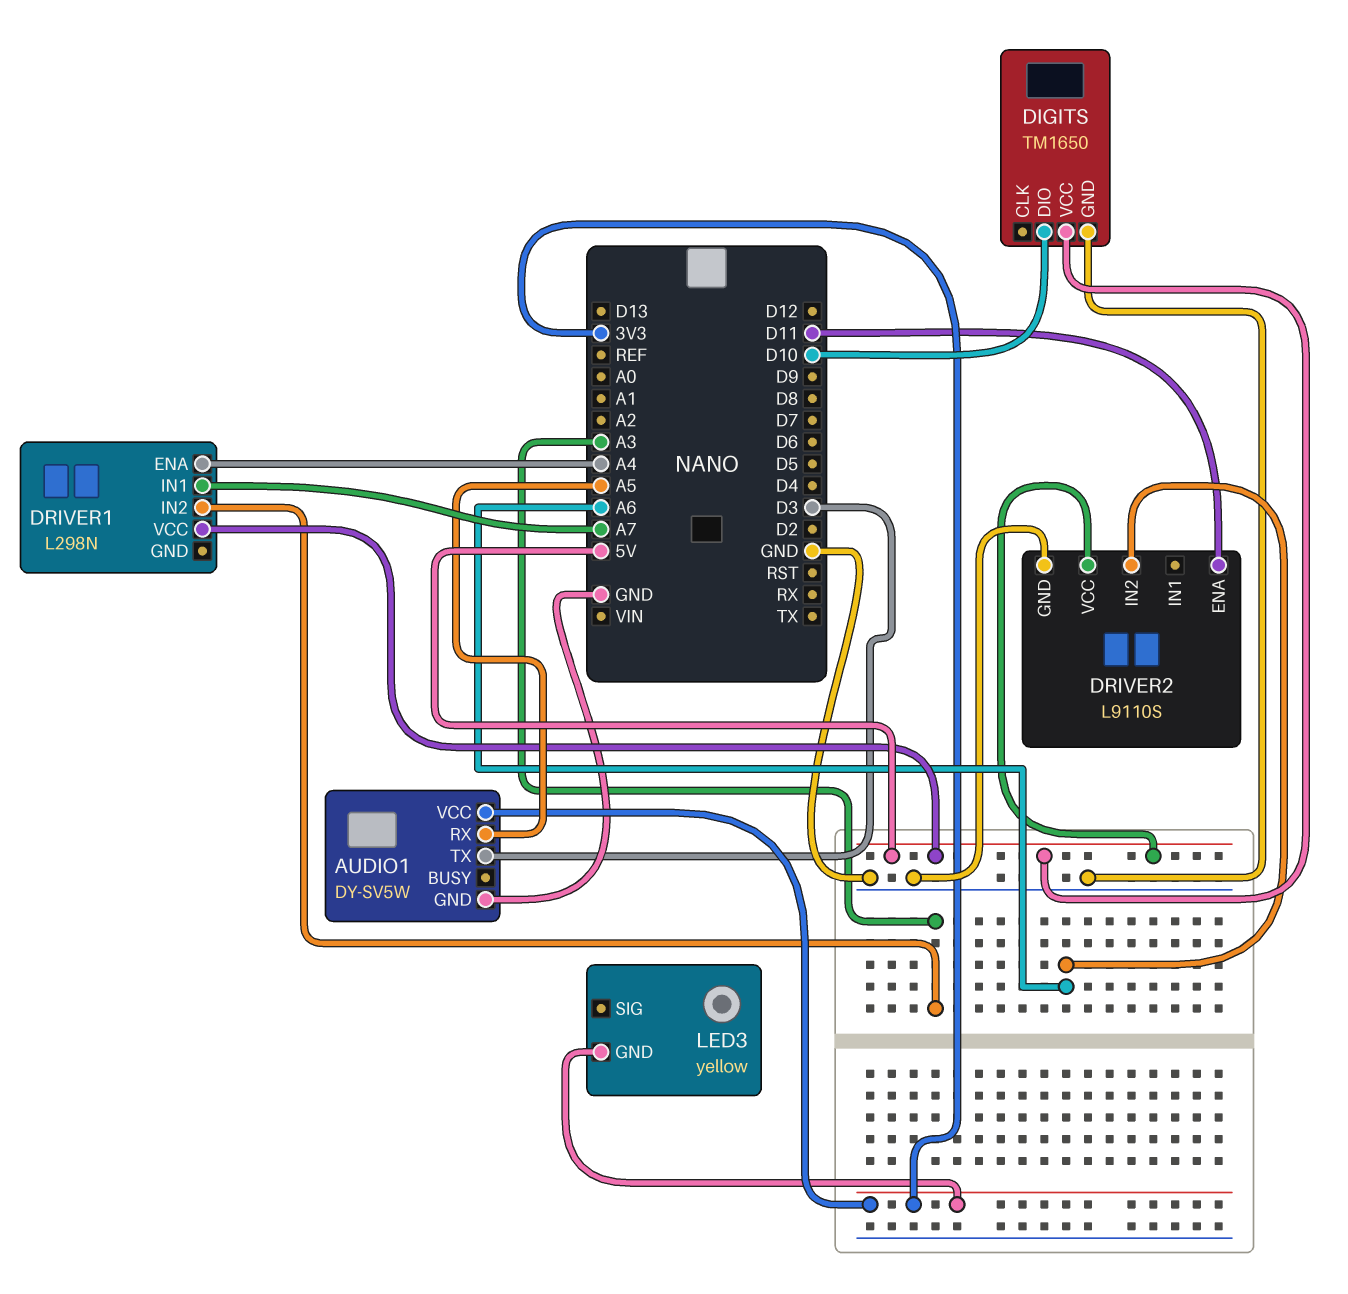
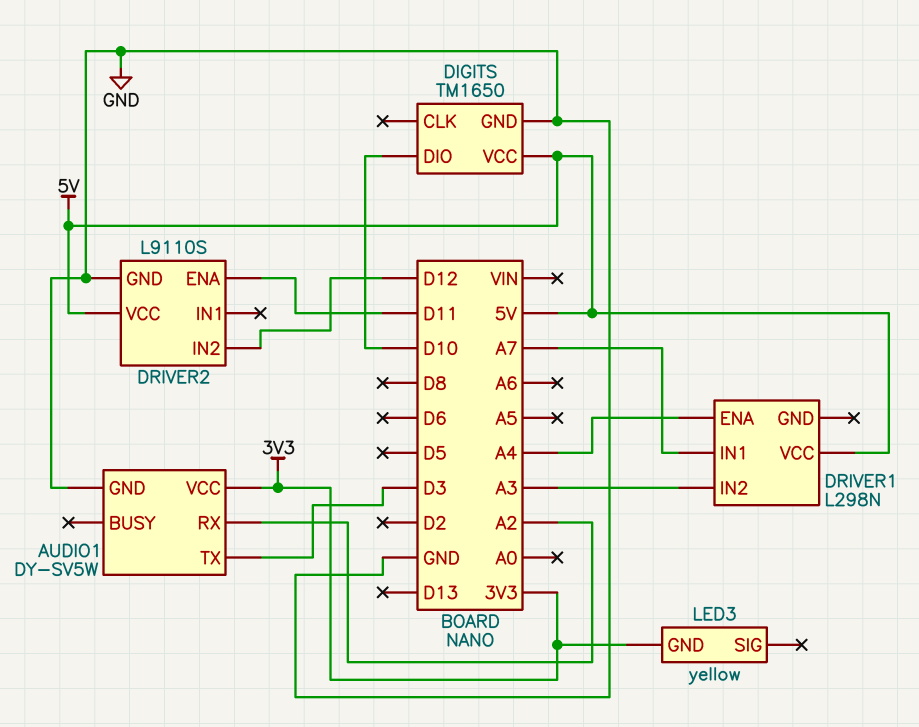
AUDIO1 pin RX: A5 -> A2
DRIVER2 pin IN2: A6 -> D12

